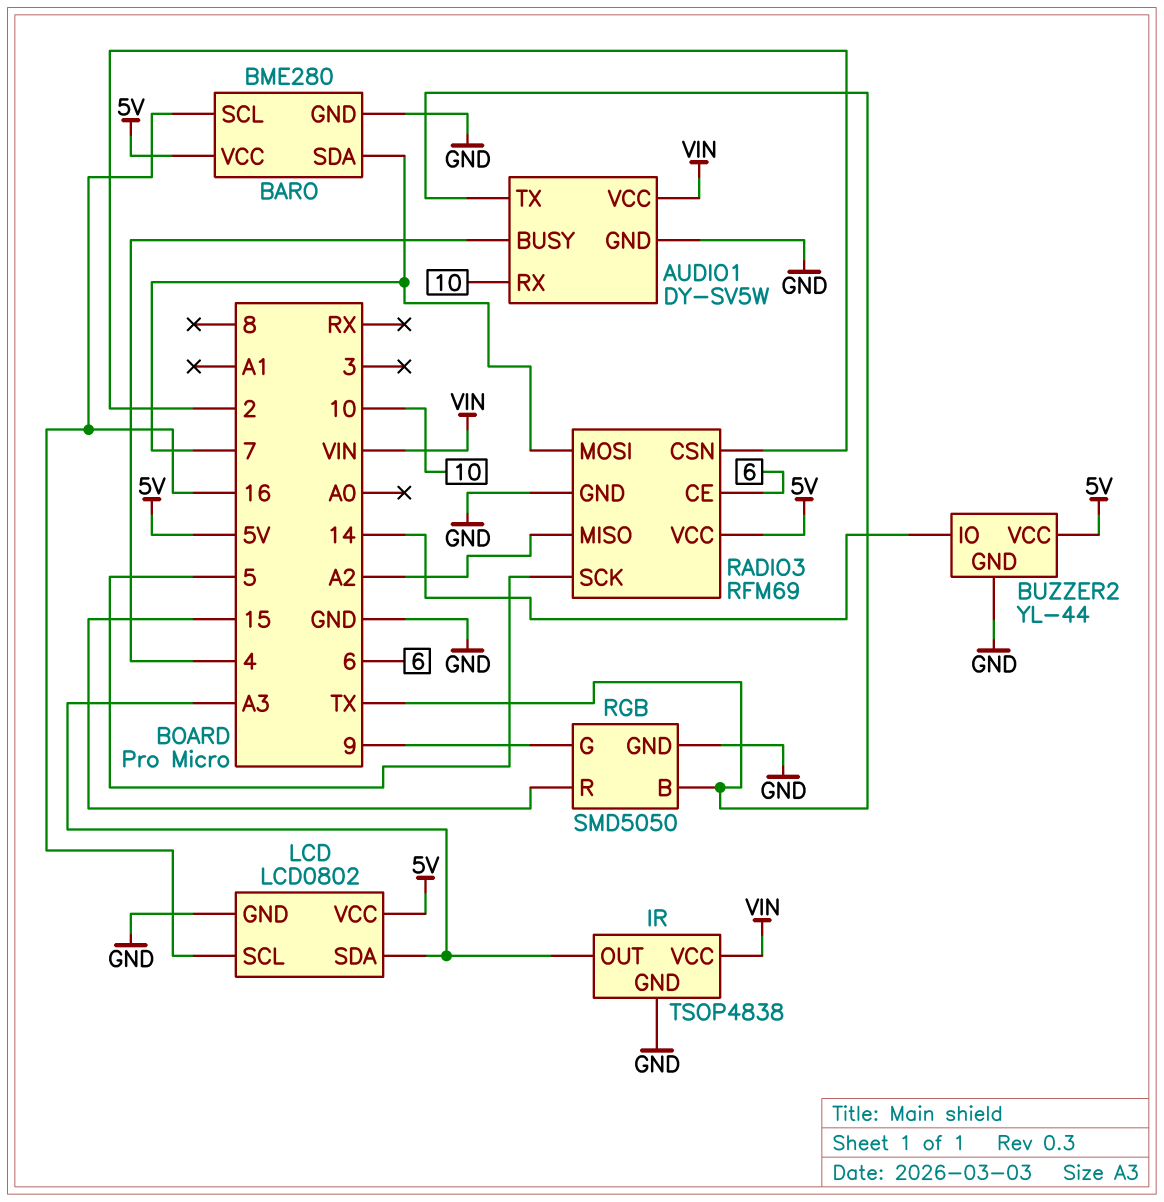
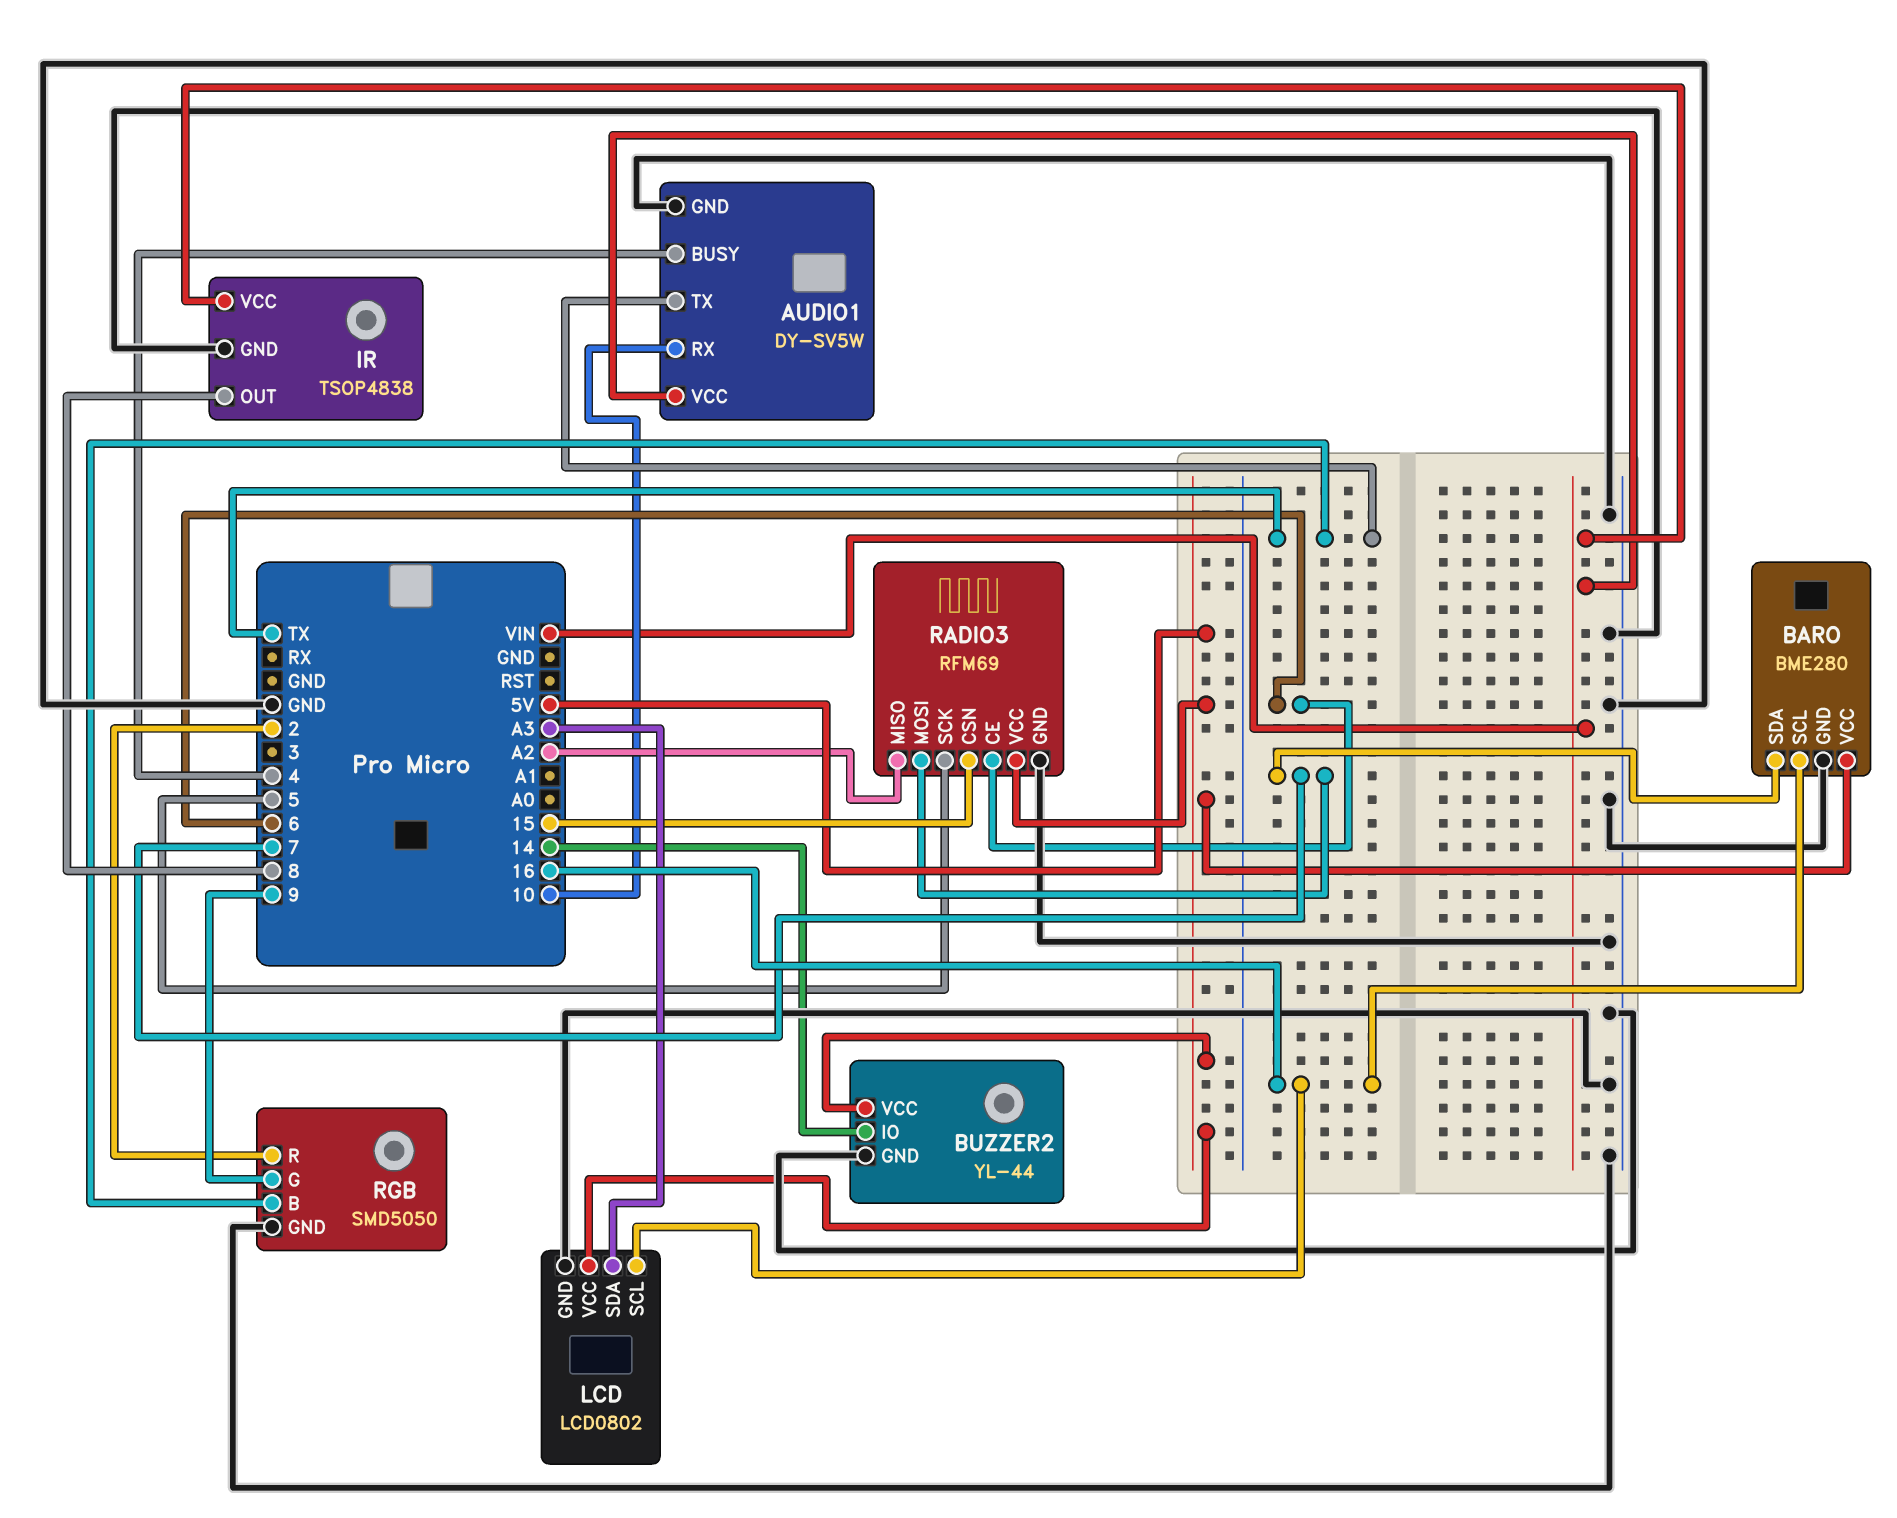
IR pin OUT: A3 -> 8
RADIO3 pin CSN: 2 -> 15
RGB pin R: 15 -> 2

